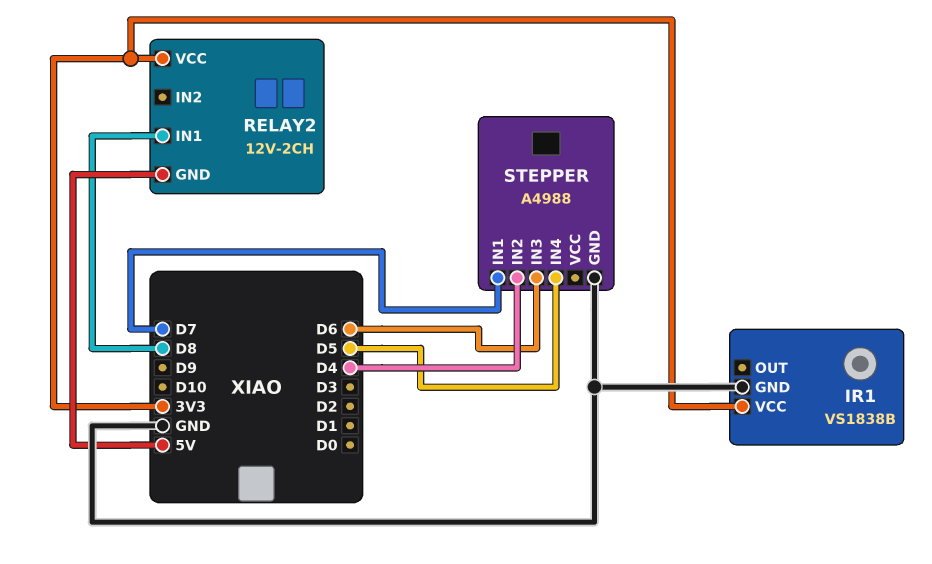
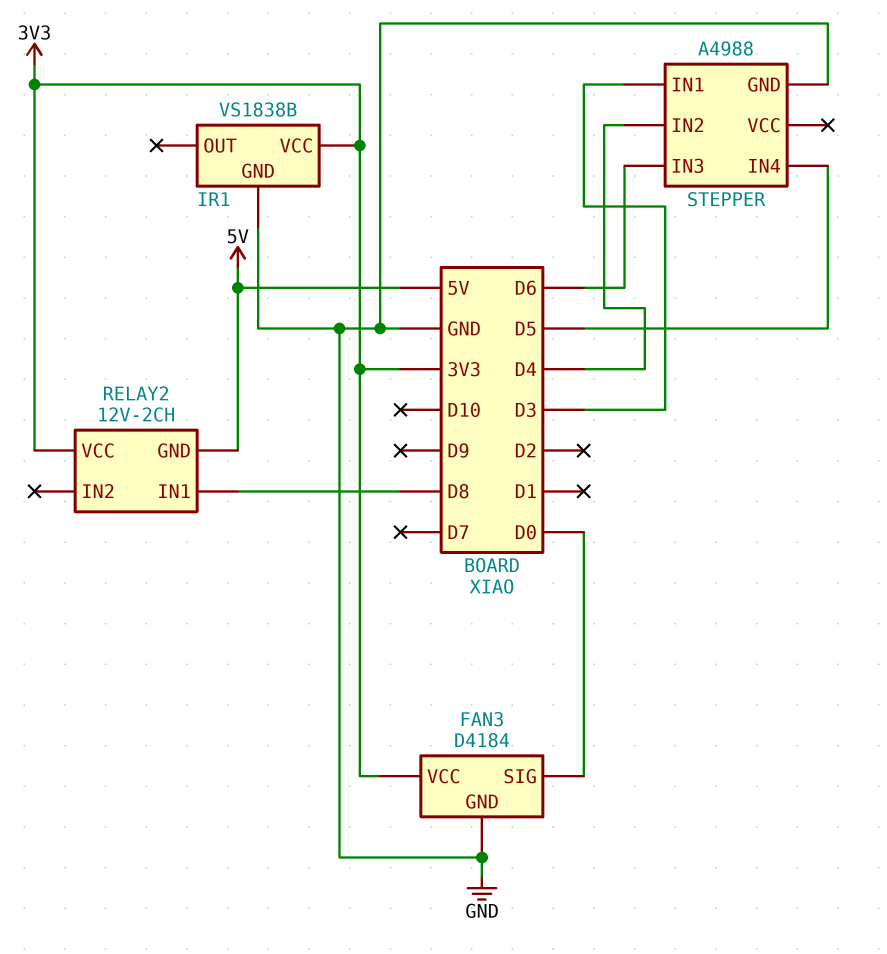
FAN3: none -> D4184
FAN3 pin GND: none -> GND
FAN3 pin SIG: none -> D0
FAN3 pin VCC: none -> 3V3
STEPPER pin IN1: D7 -> D3

